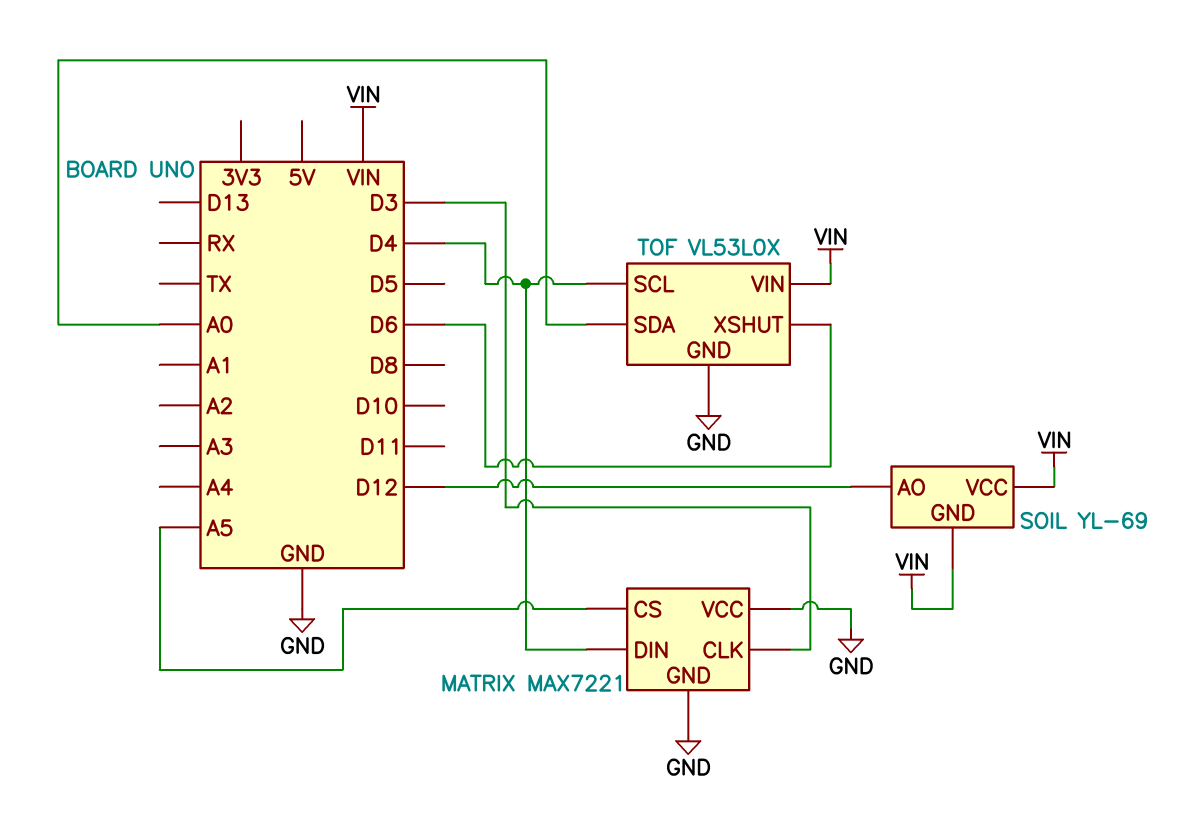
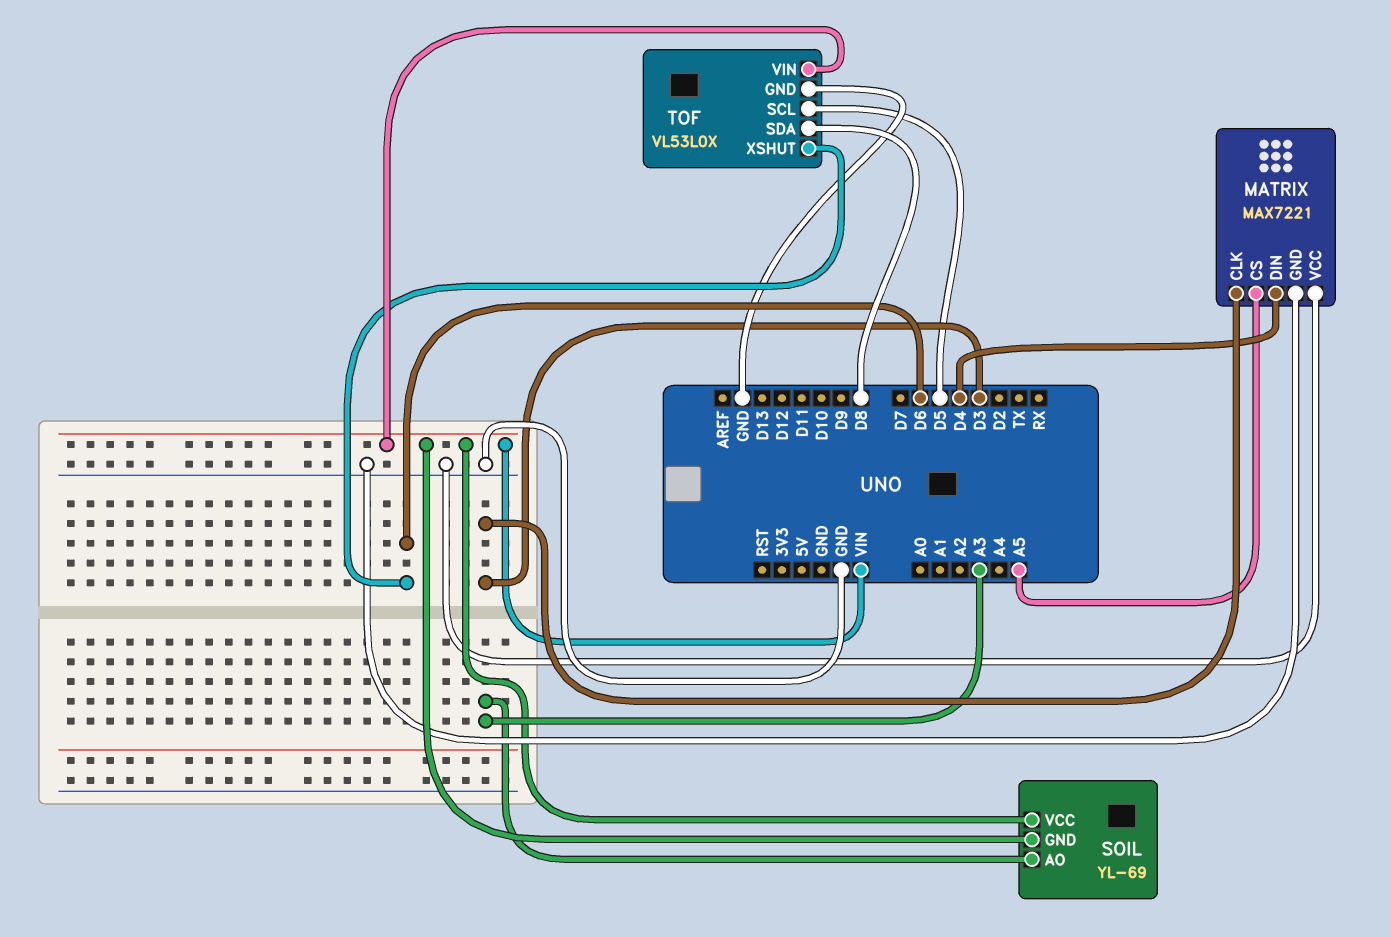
SOIL pin AO: D12 -> A3
TOF pin SCL: D4 -> D5
TOF pin SDA: A0 -> D8

